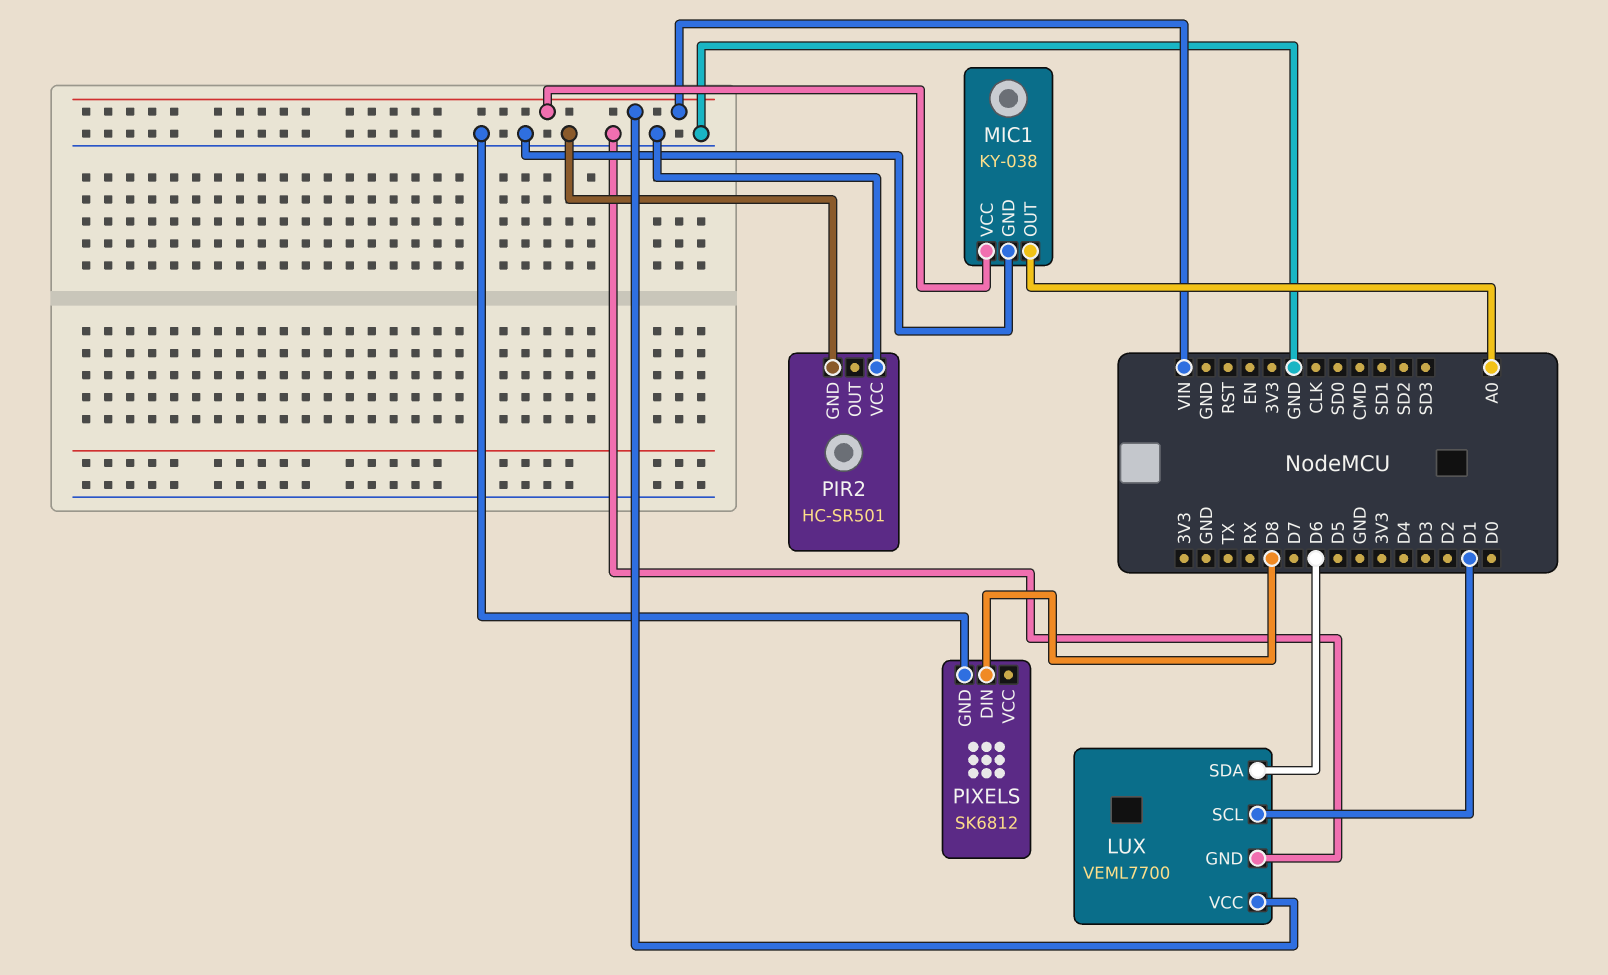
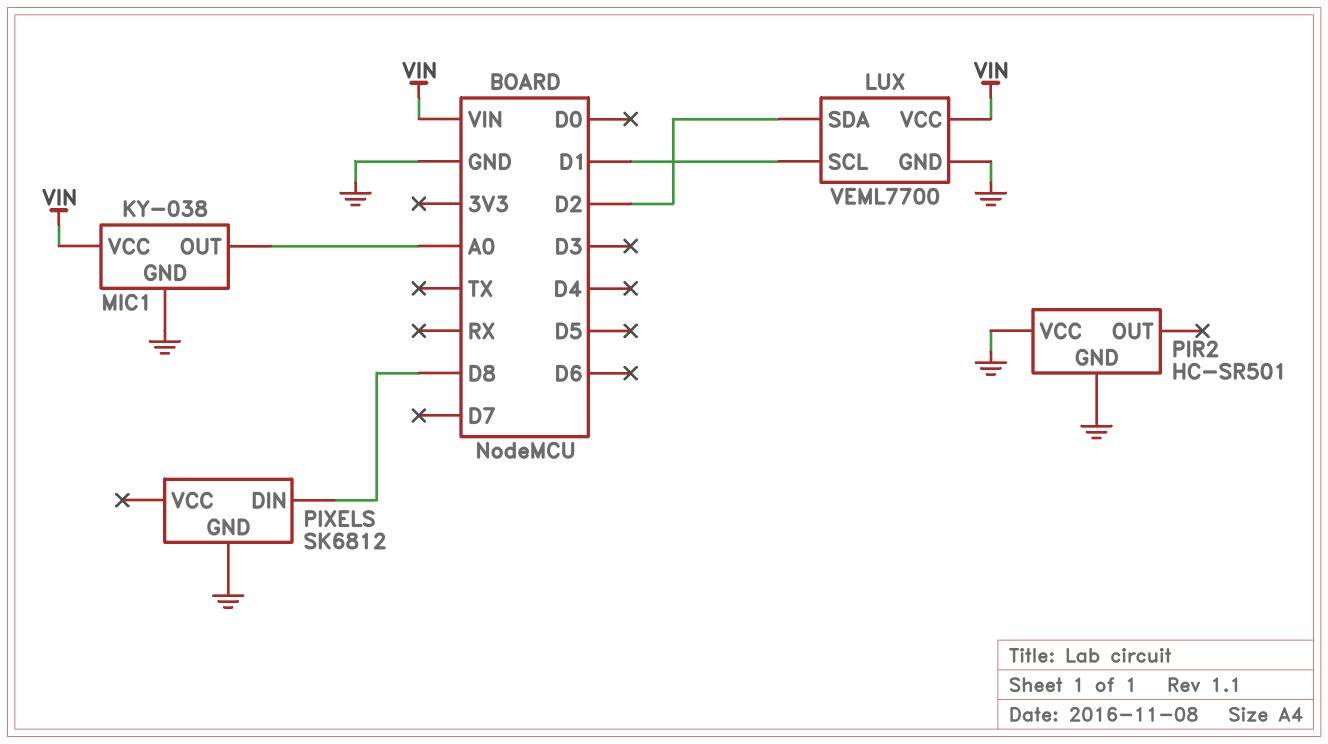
LUX pin SDA: D6 -> D2

